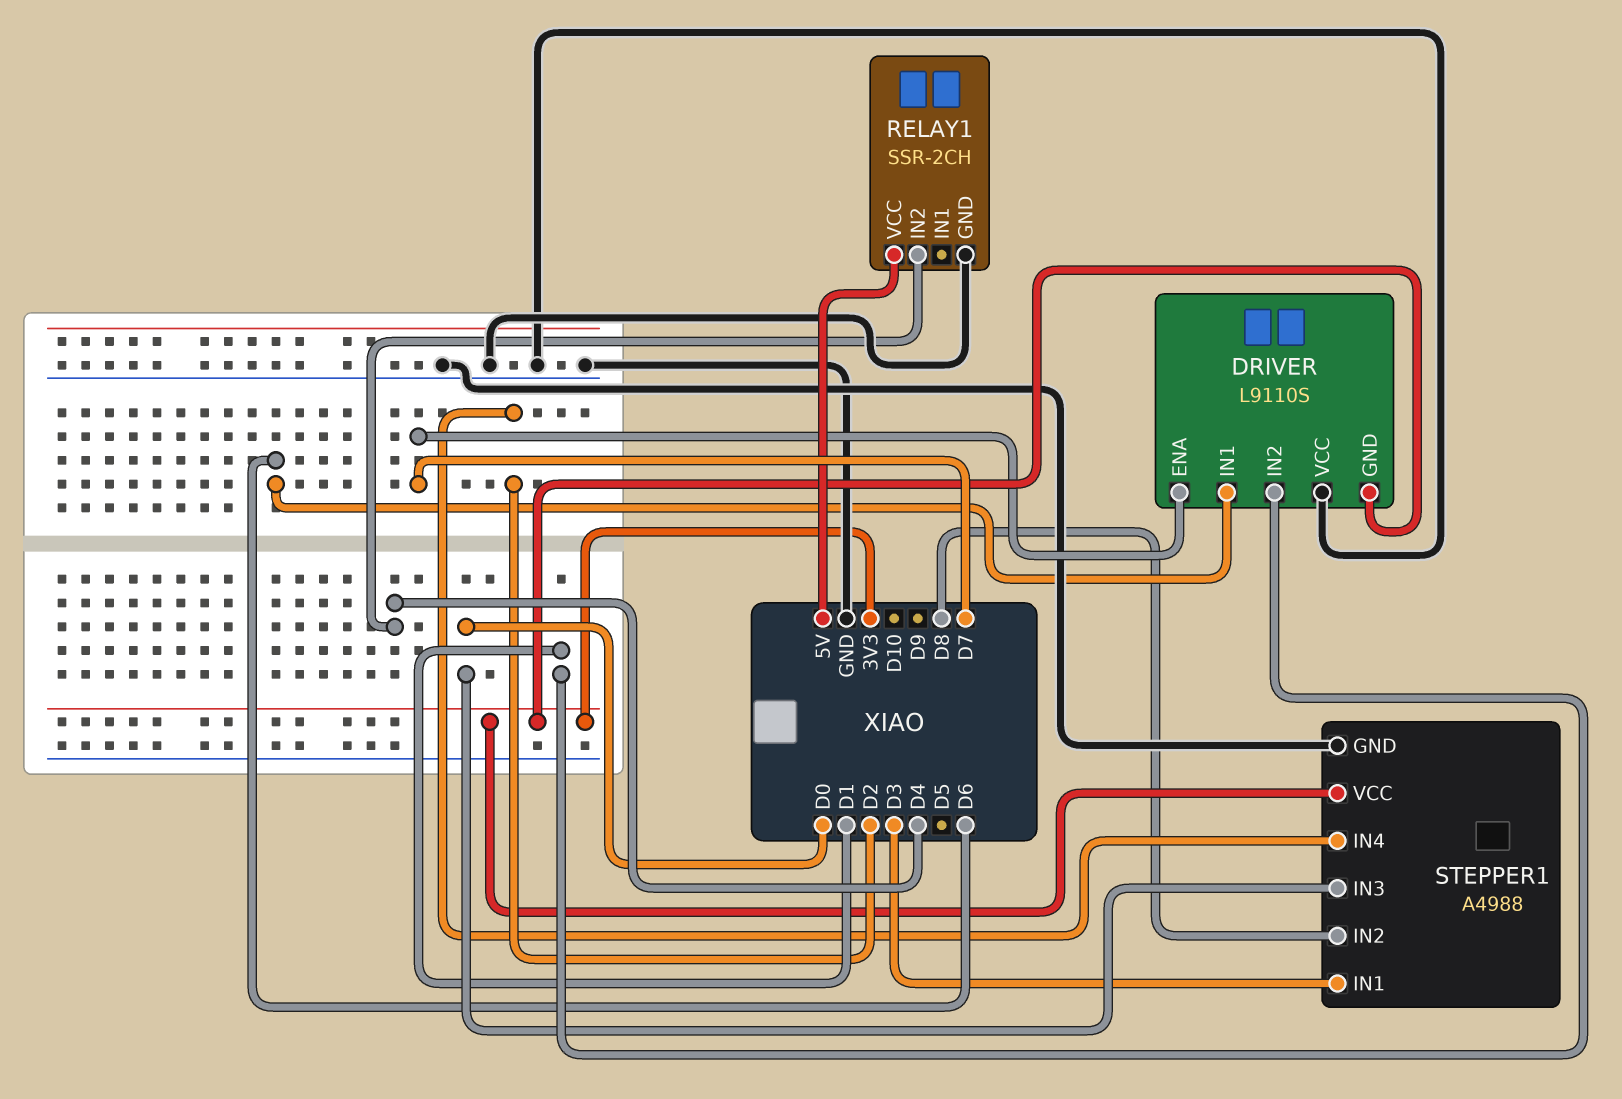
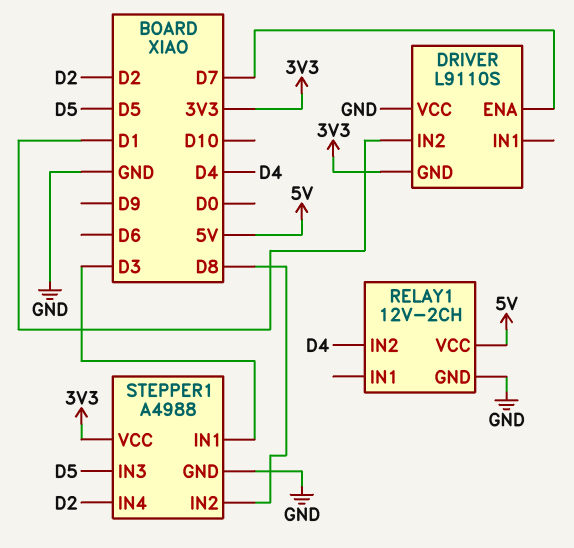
DRIVER pin IN1: D6 -> none
RELAY1: SSR-2CH -> 12V-2CH
STEPPER1 pin IN3: D0 -> D5

